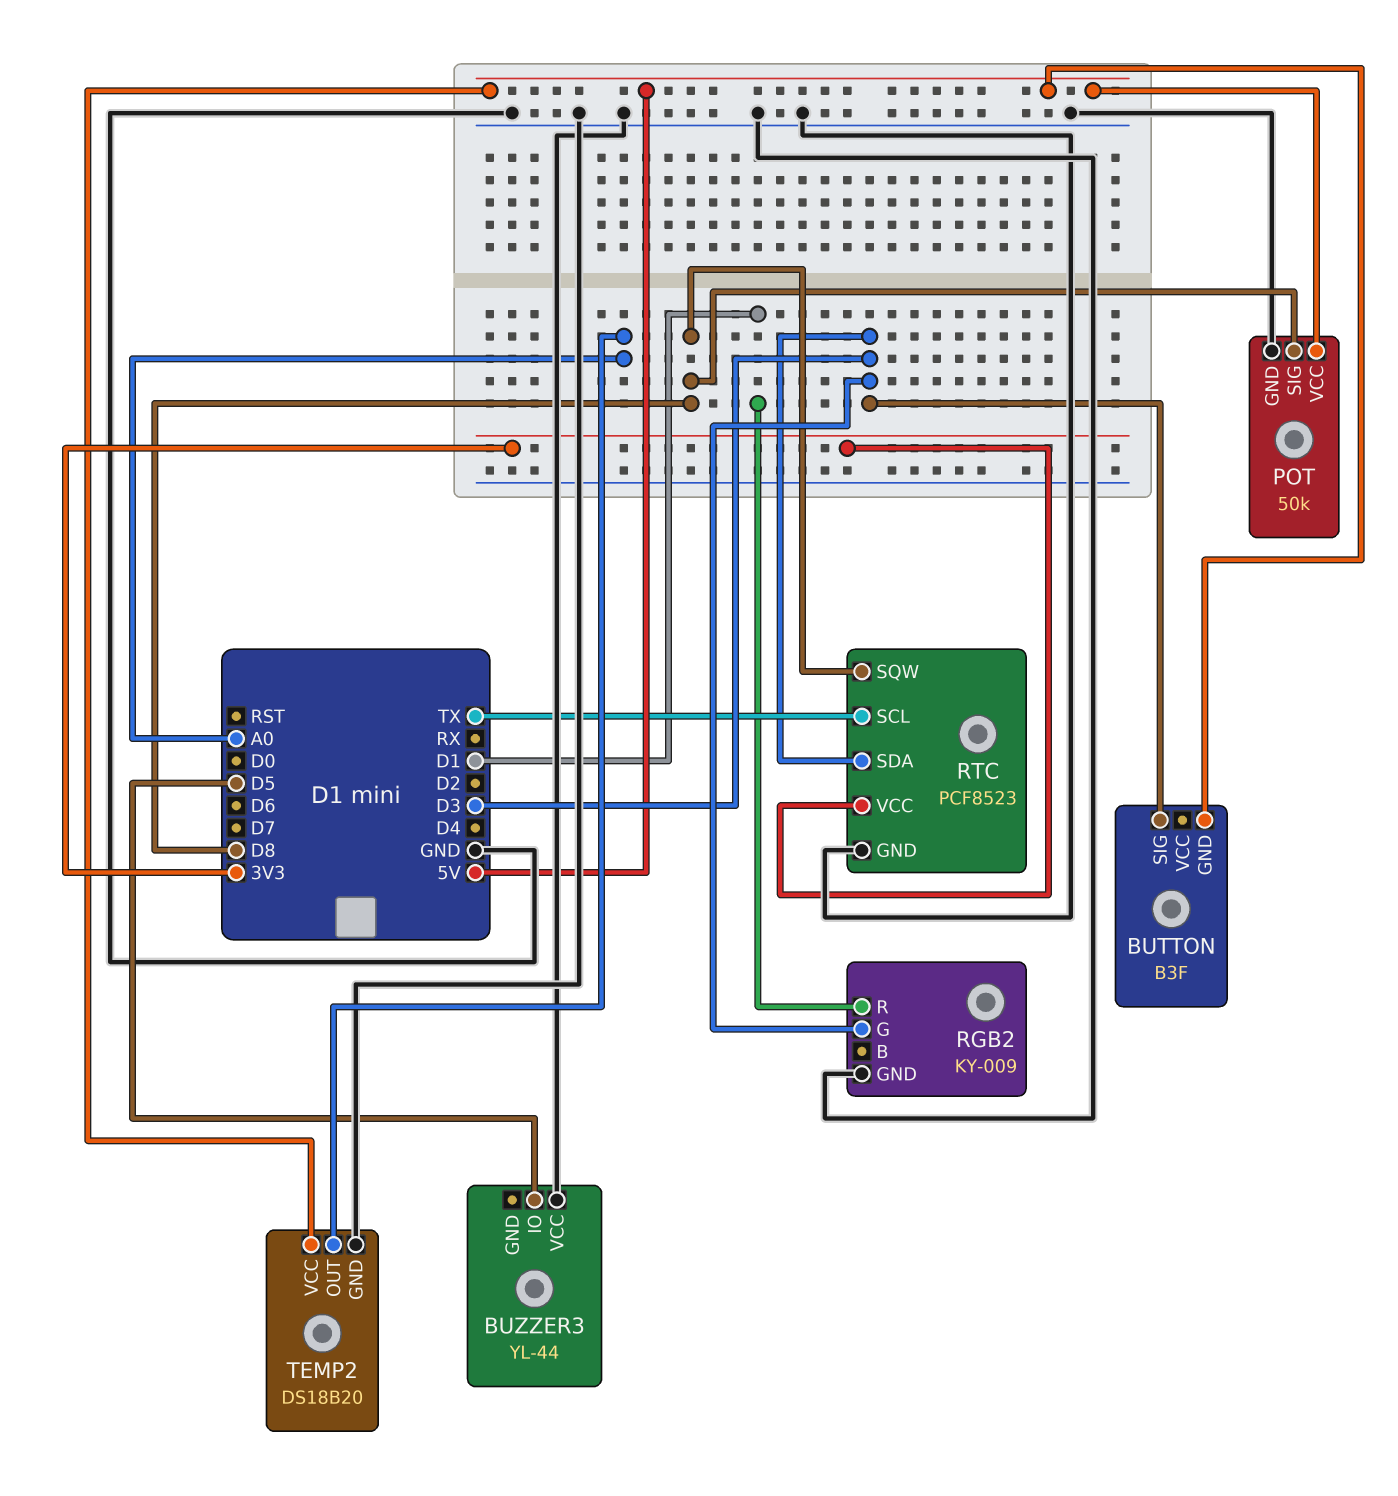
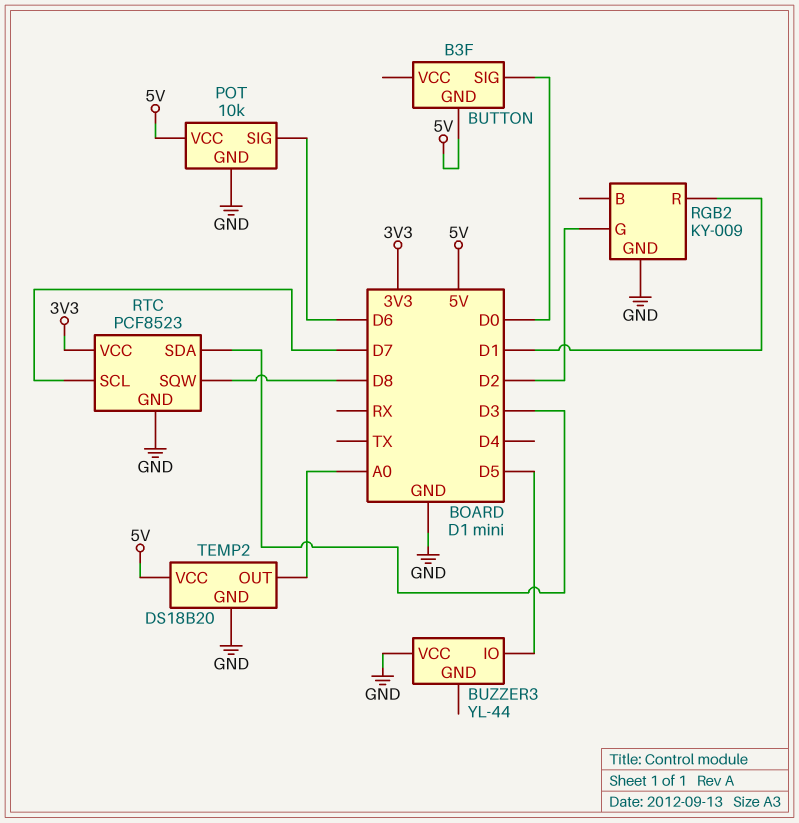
BUTTON pin SIG: D3 -> D0
POT: 50k -> 10k
POT pin SIG: D8 -> D6
RGB2 pin G: D3 -> D2
RTC pin SCL: TX -> D7

